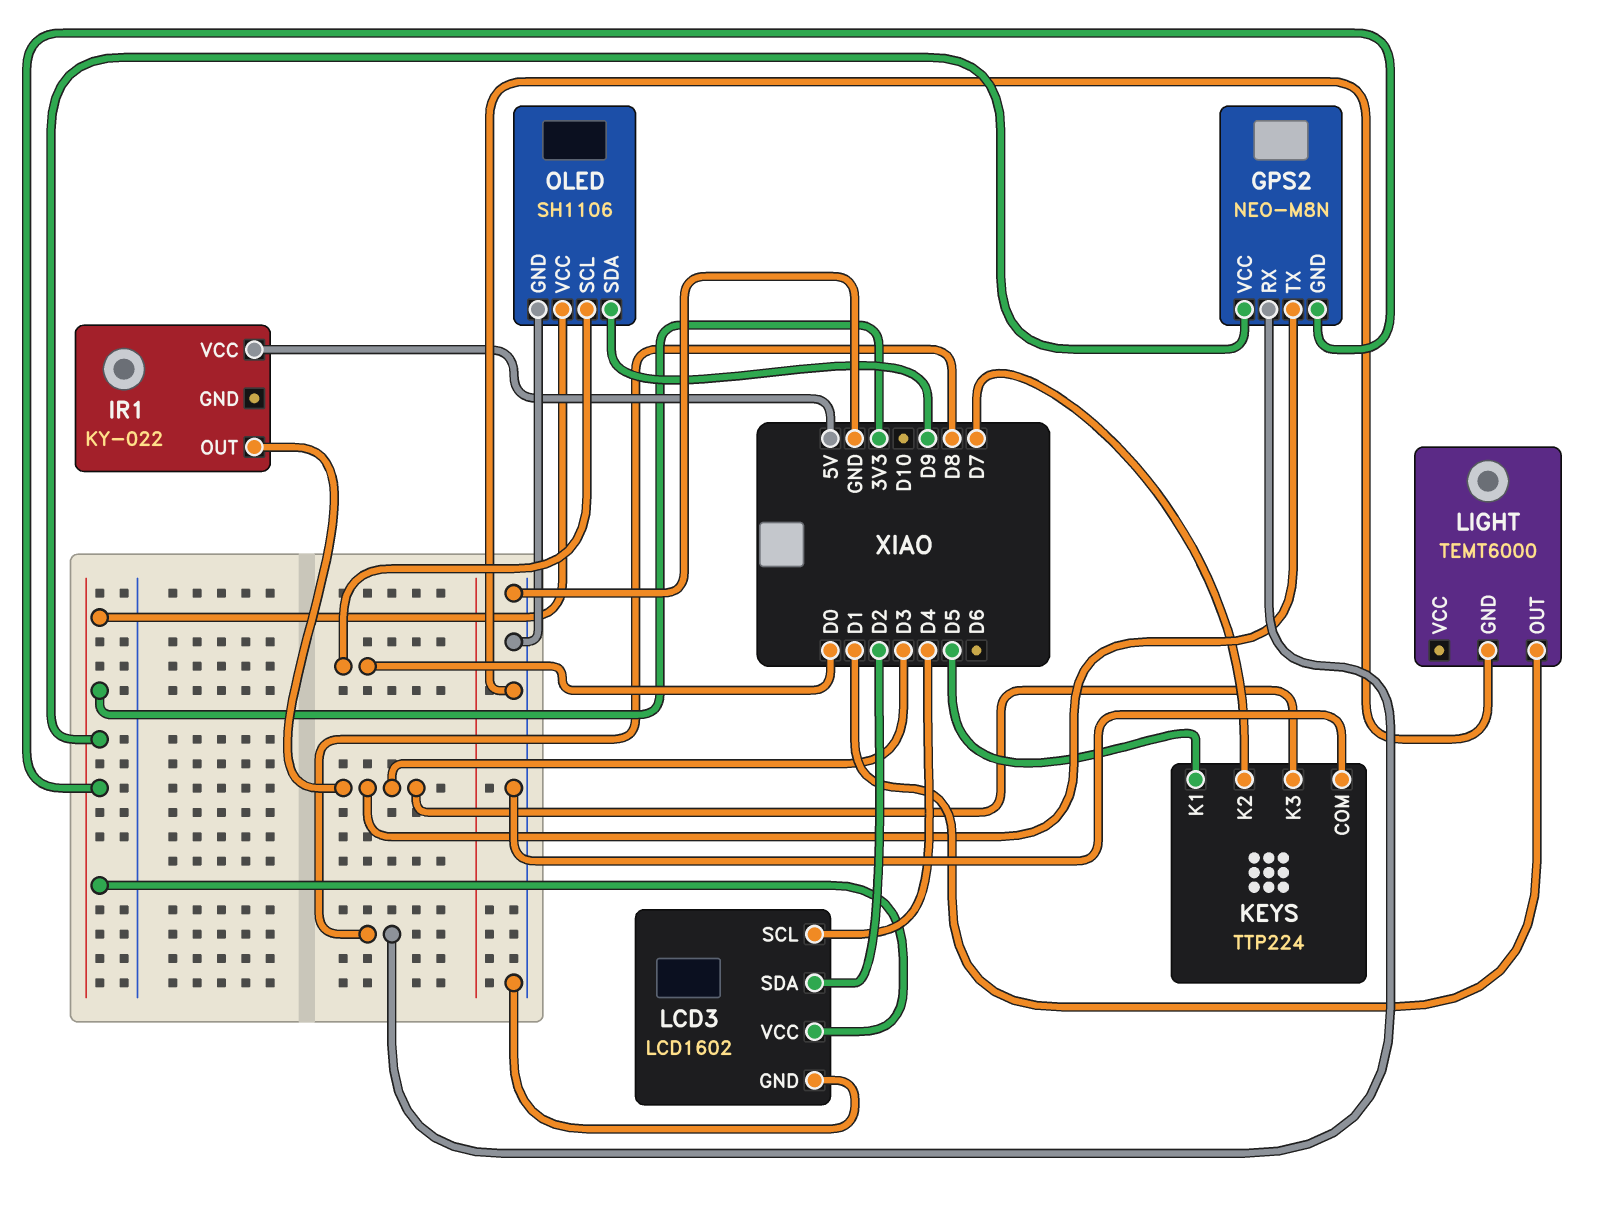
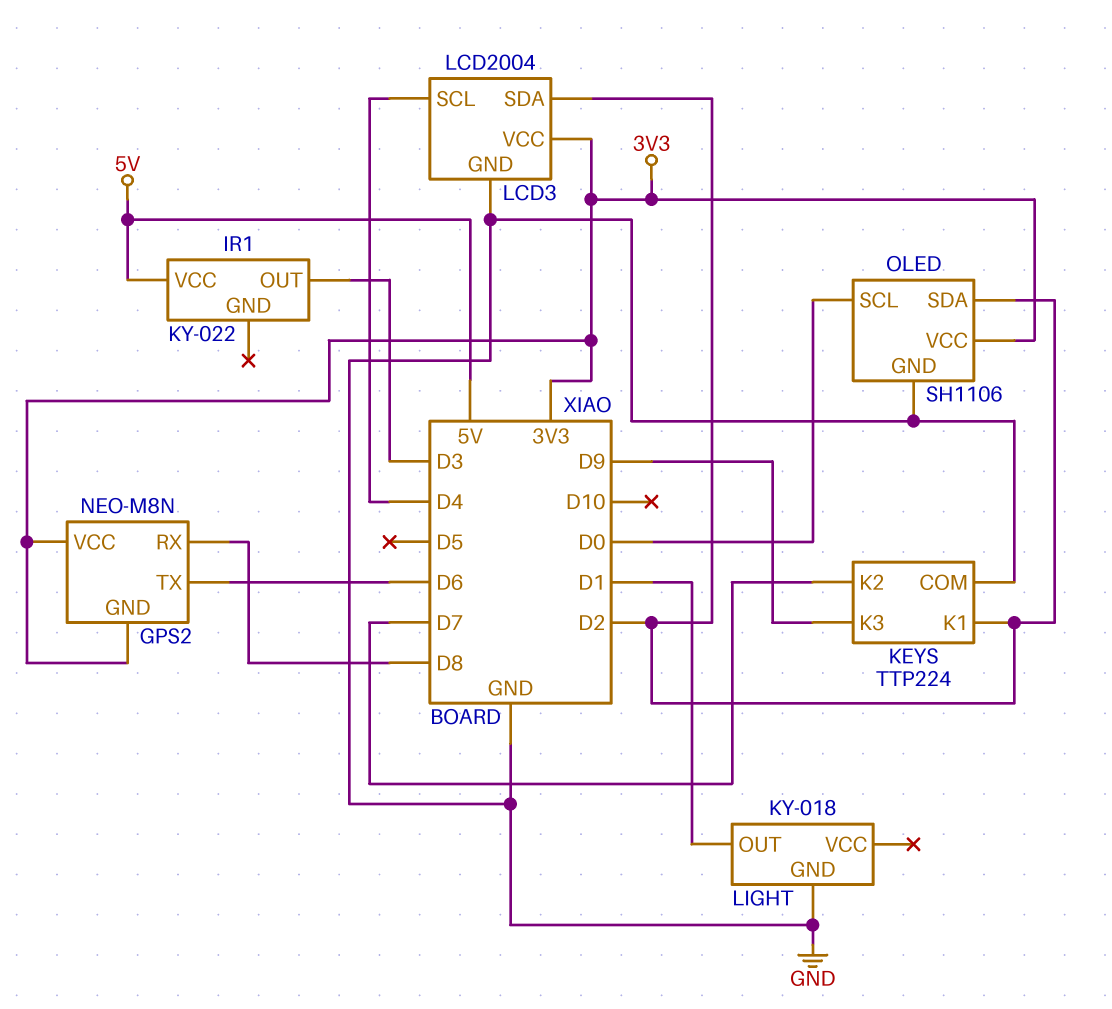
GPS2 pin TX: D3 -> D6
KEYS pin K1: D5 -> D2
KEYS pin K3: D3 -> D9
LCD3: LCD1602 -> LCD2004
LIGHT: TEMT6000 -> KY-018
OLED pin SDA: D9 -> D2

